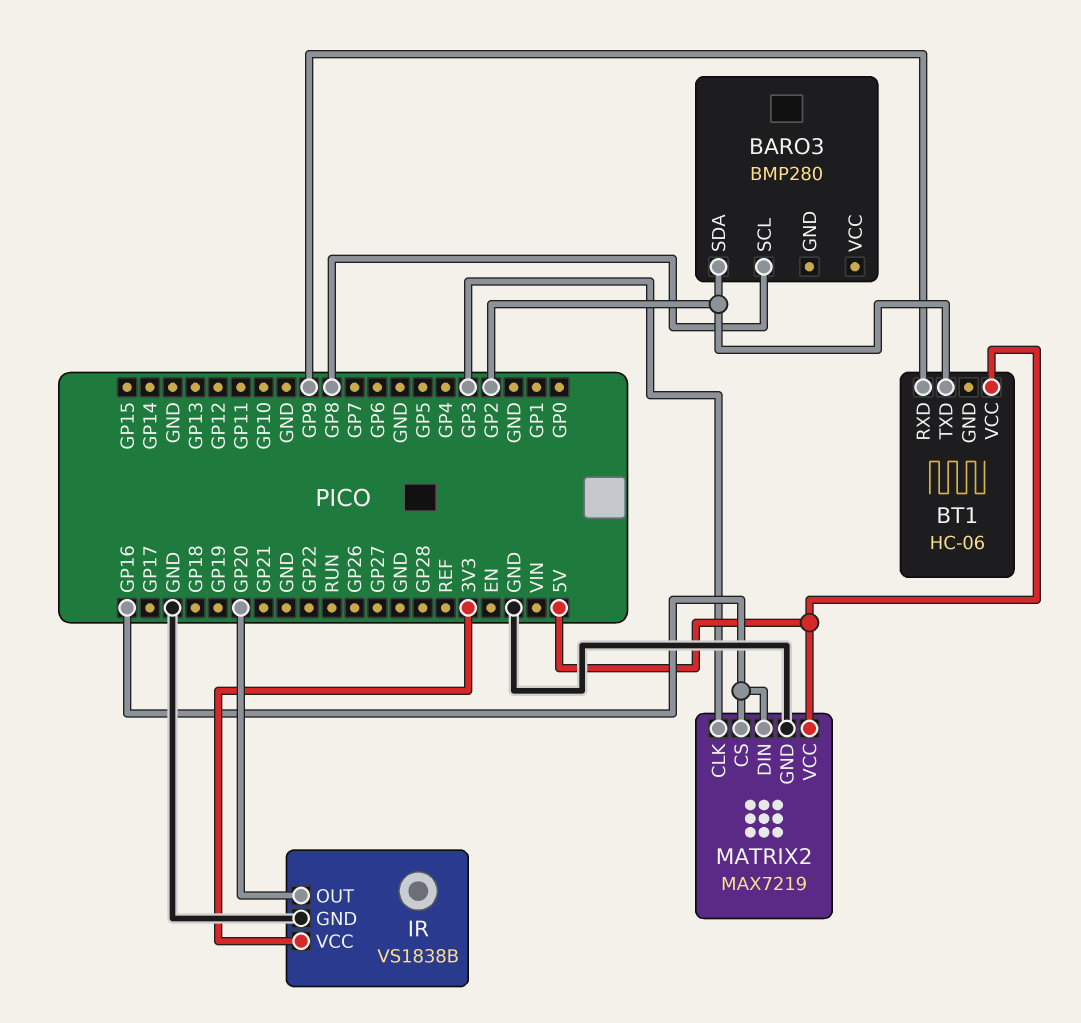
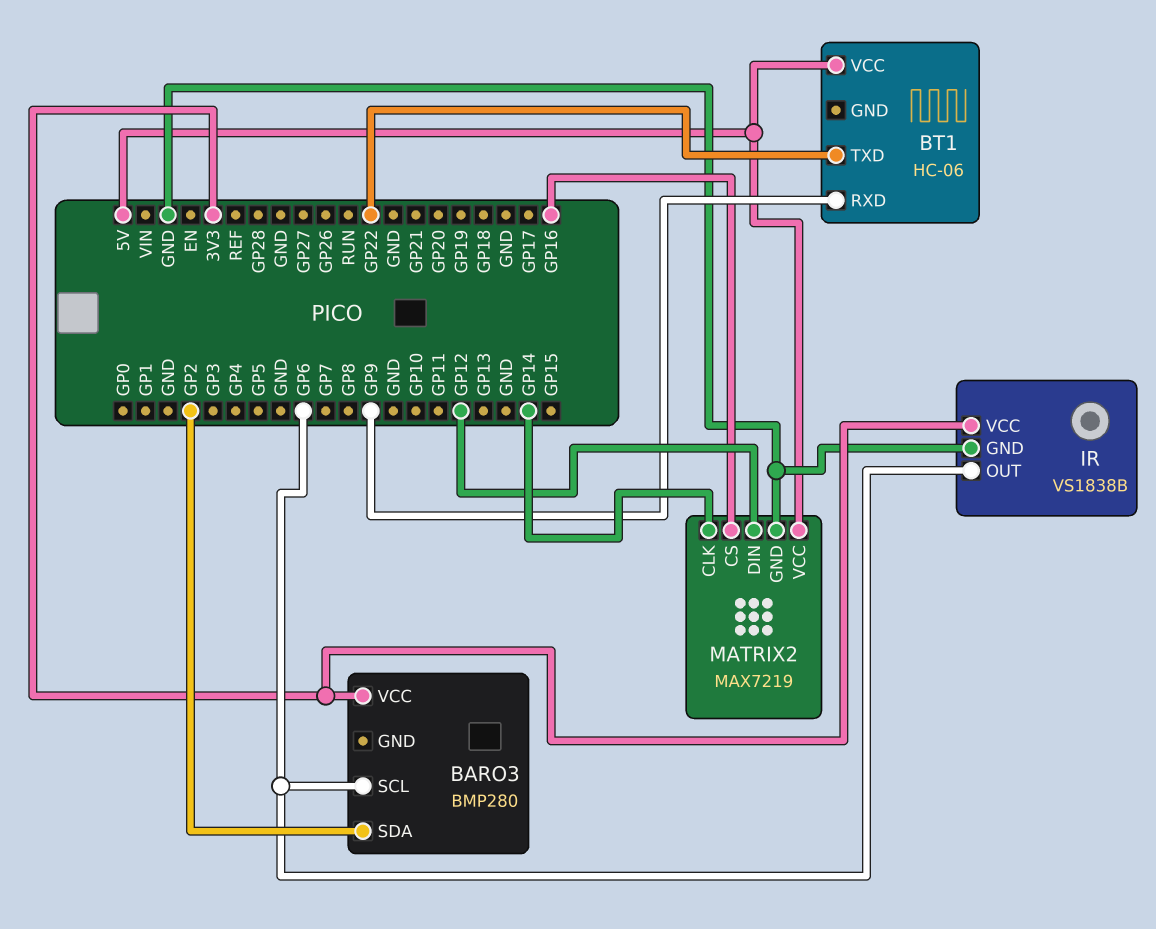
BARO3 pin SCL: GP8 -> GP6
BARO3 pin VCC: none -> 3V3
BT1 pin TXD: GP2 -> GP22
IR pin OUT: GP20 -> GP6
MATRIX2 pin CLK: GP3 -> GP14
MATRIX2 pin DIN: GP16 -> GP12

